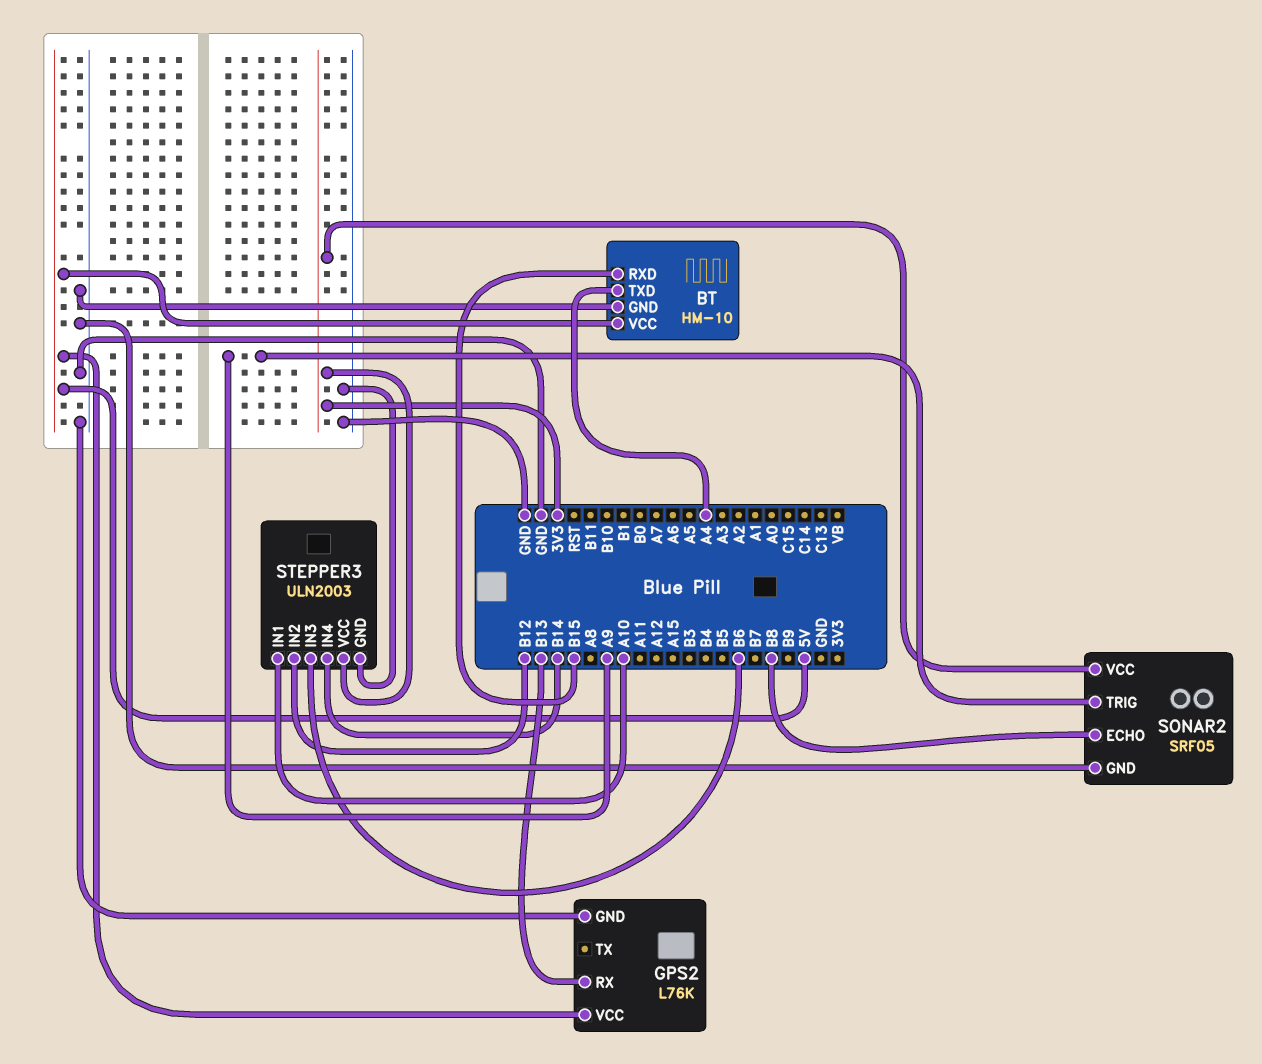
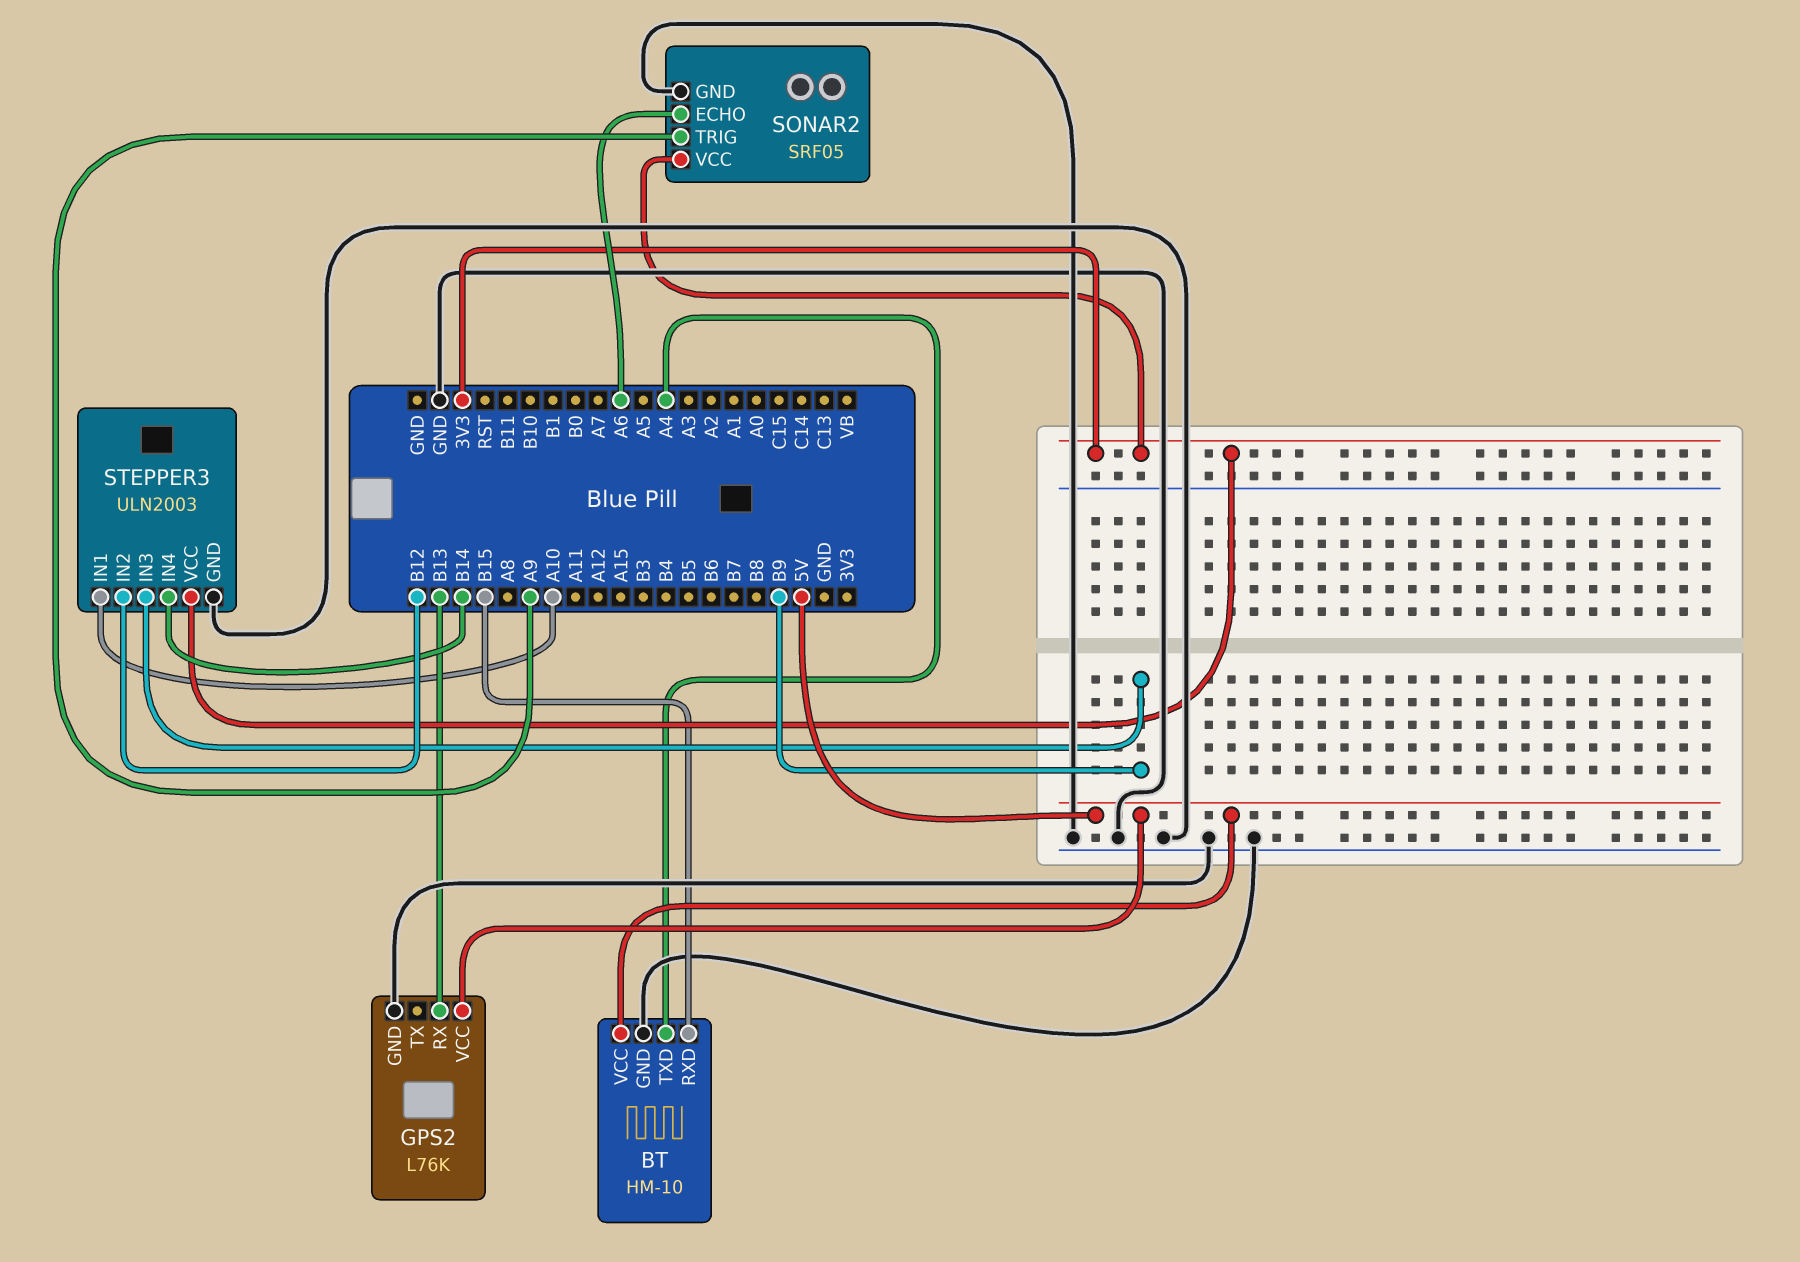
SONAR2 pin ECHO: B8 -> A6
STEPPER3 pin IN3: B6 -> B9

